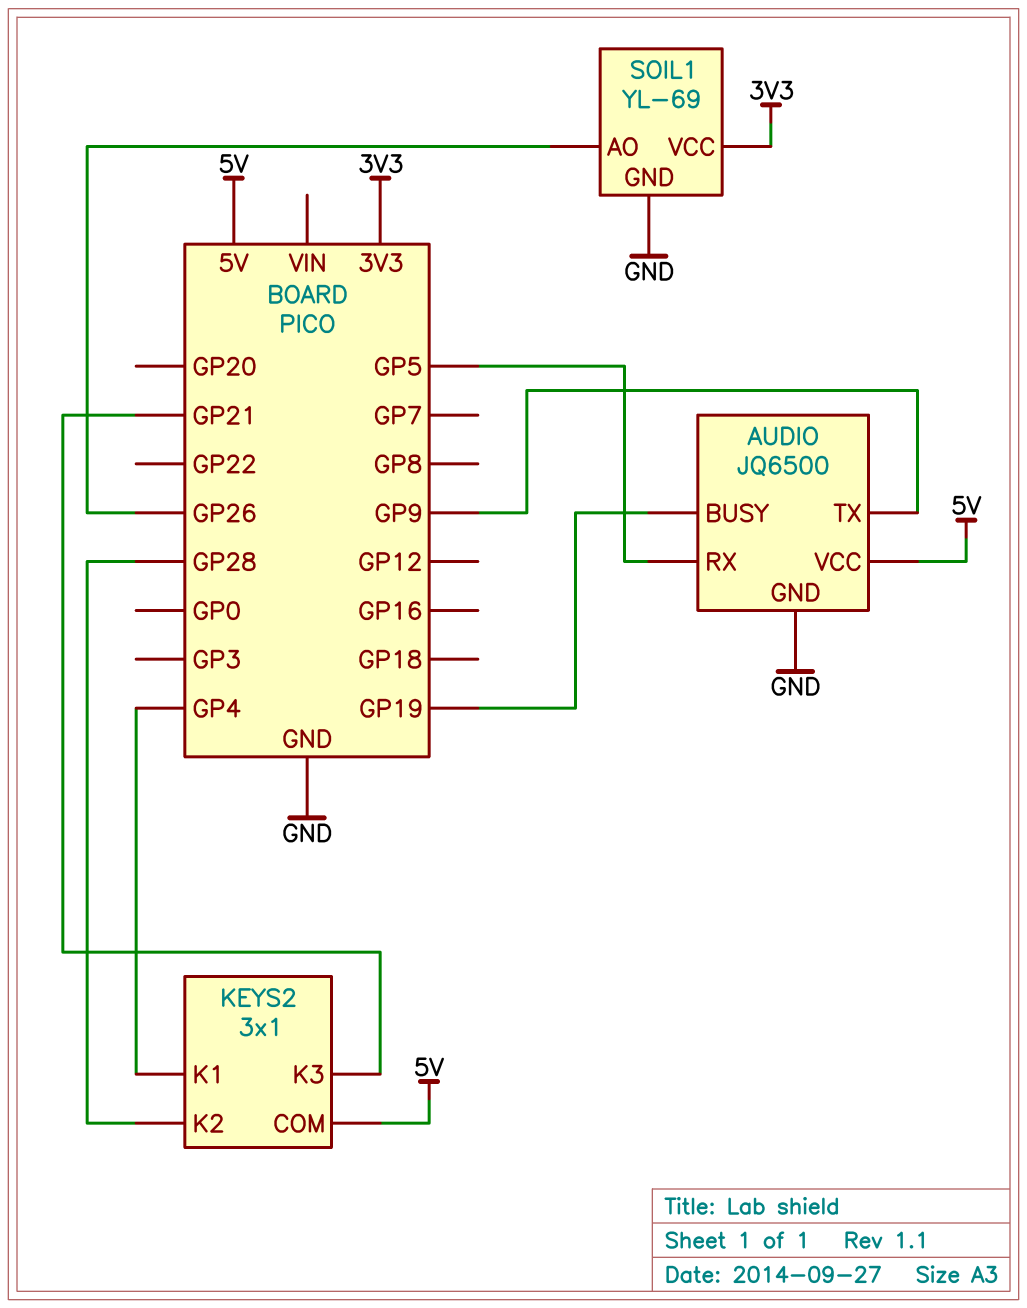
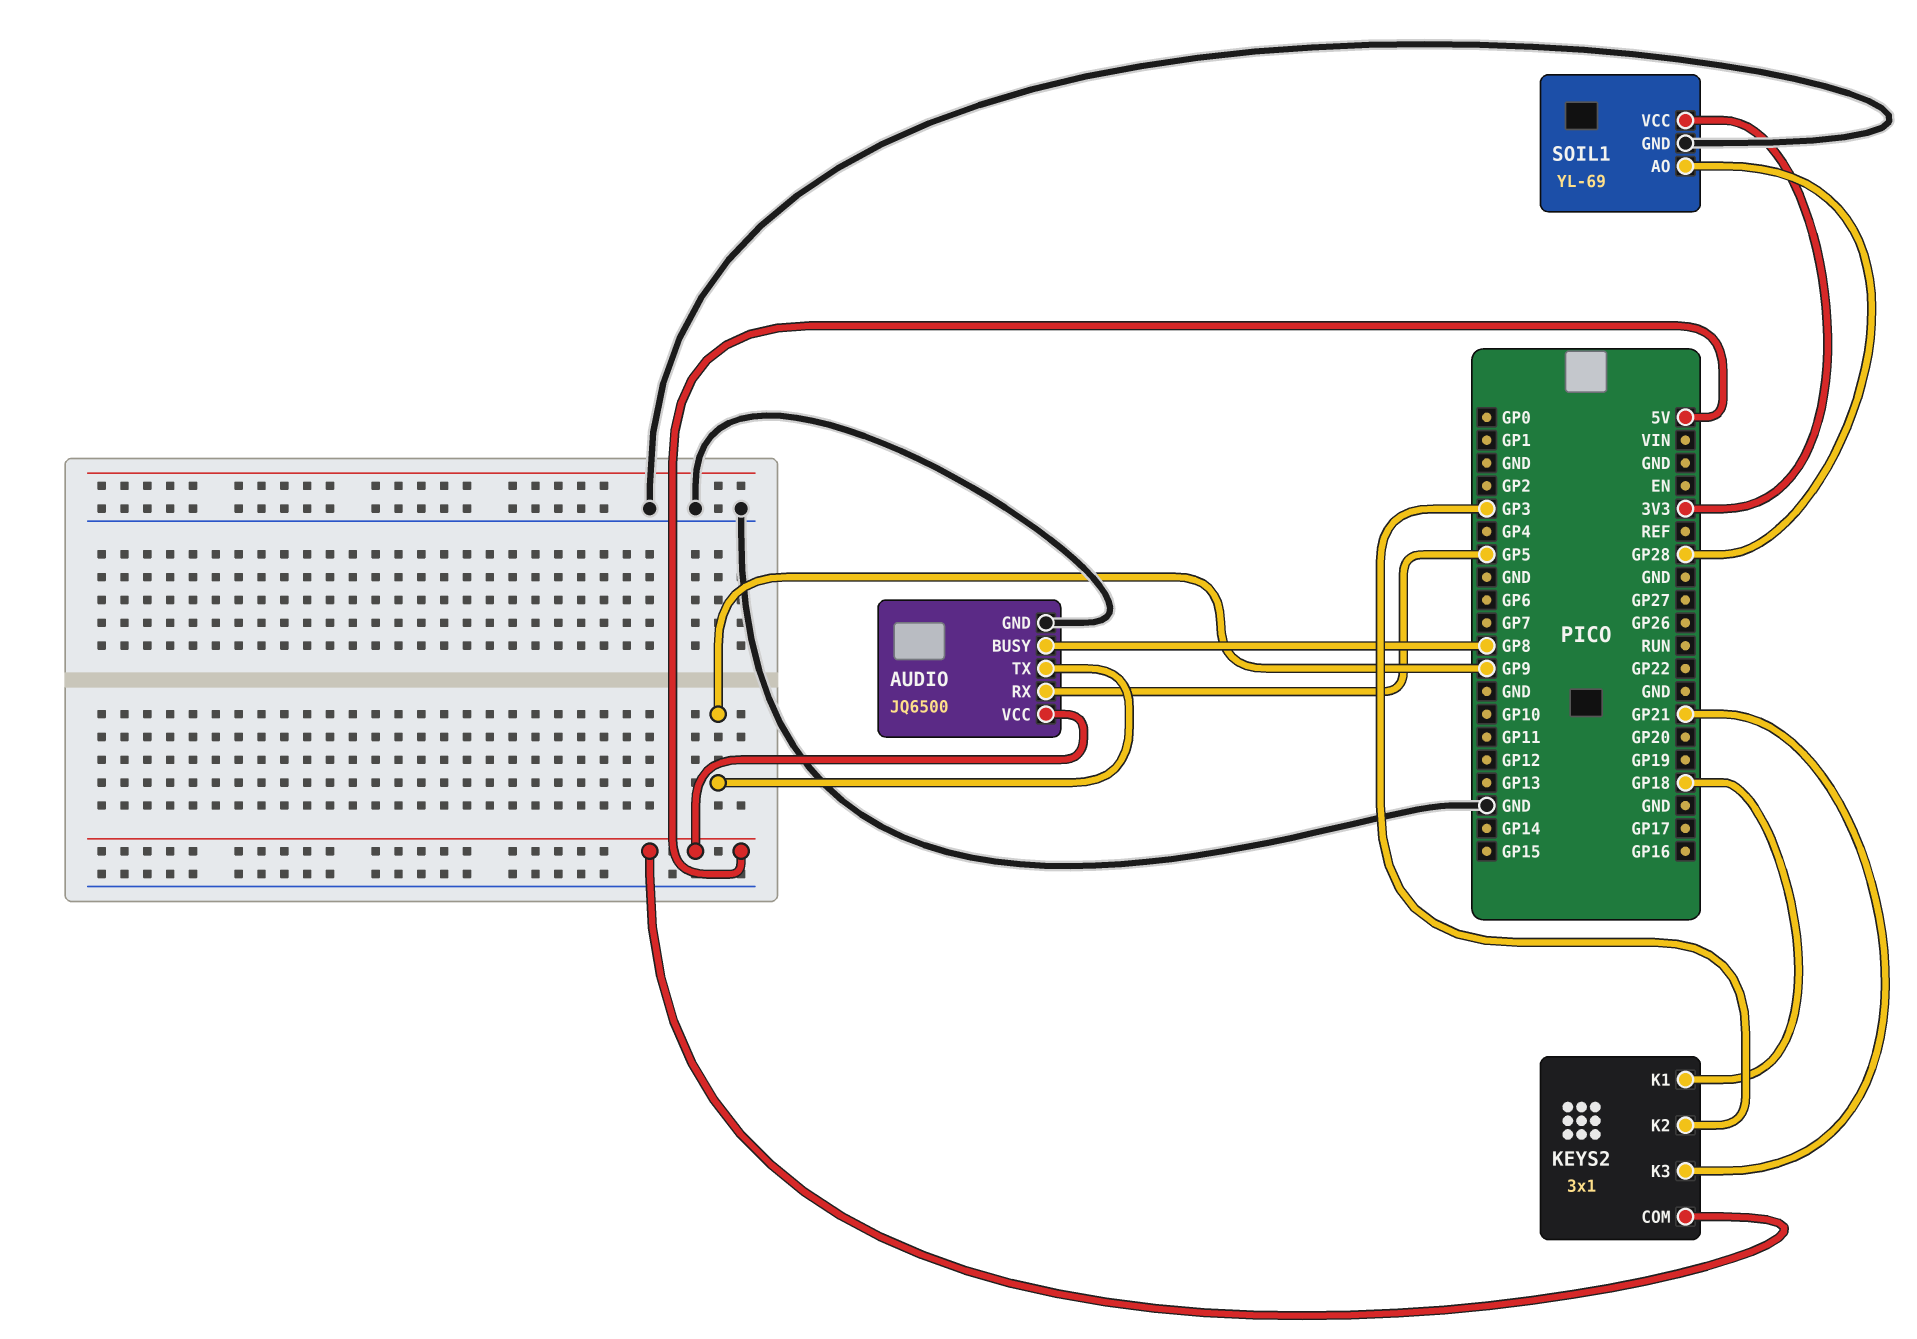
AUDIO pin BUSY: GP19 -> GP8
KEYS2 pin K1: GP4 -> GP18
KEYS2 pin K2: GP28 -> GP3
SOIL1 pin AO: GP26 -> GP28

